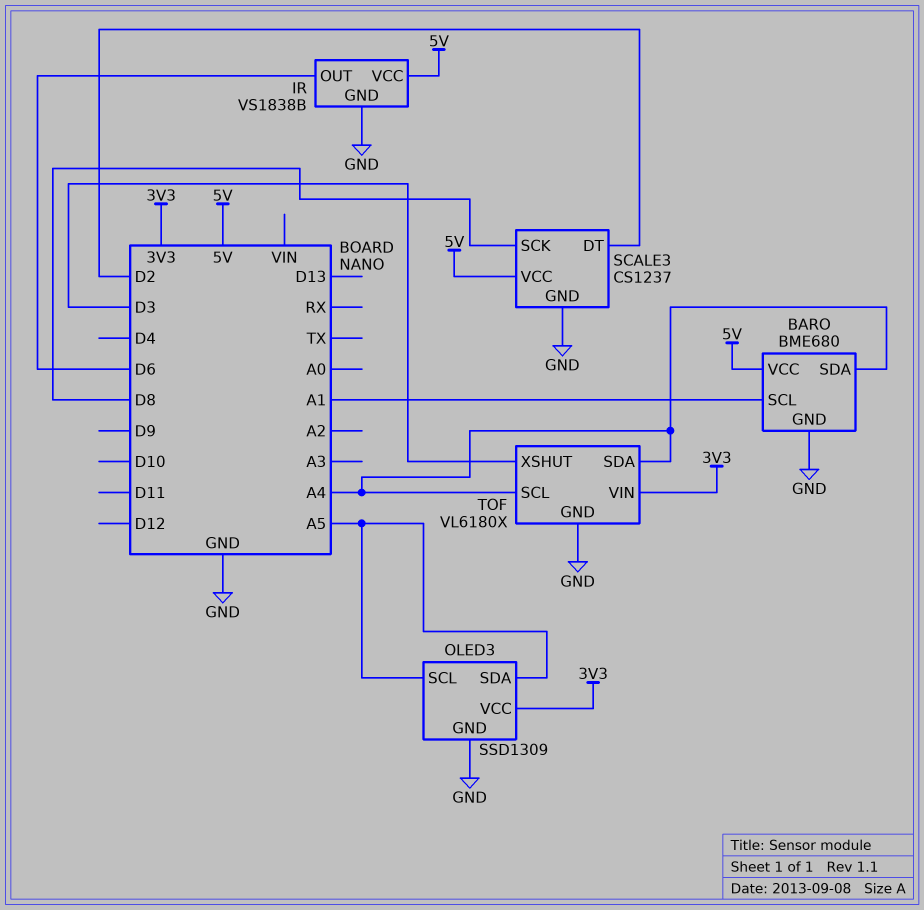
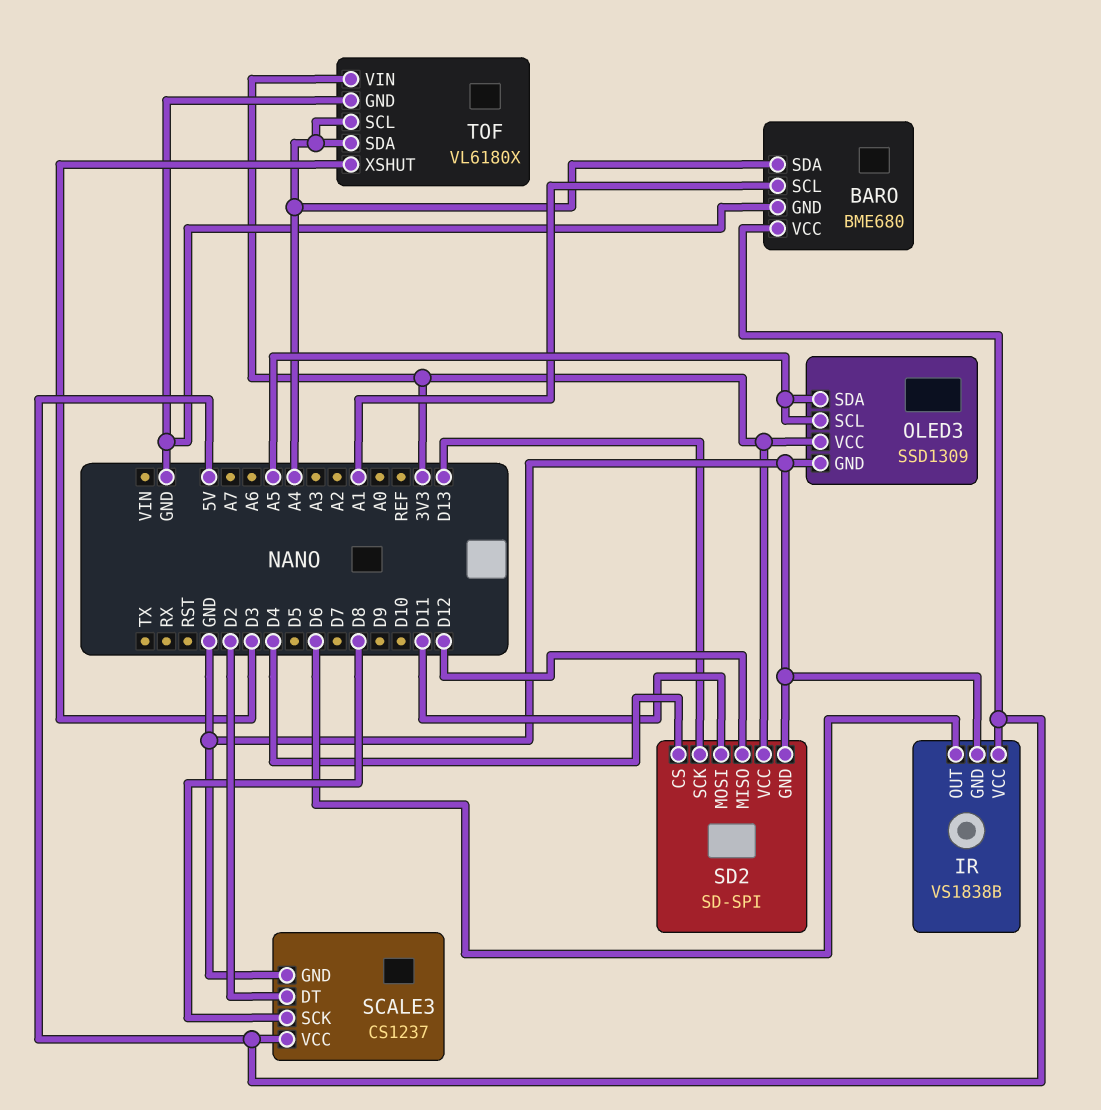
SD2: none -> SD-SPI
SD2 pin CS: none -> D4
SD2 pin GND: none -> GND
SD2 pin MISO: none -> D12
SD2 pin MOSI: none -> D11
SD2 pin SCK: none -> D13
SD2 pin VCC: none -> 3V3

